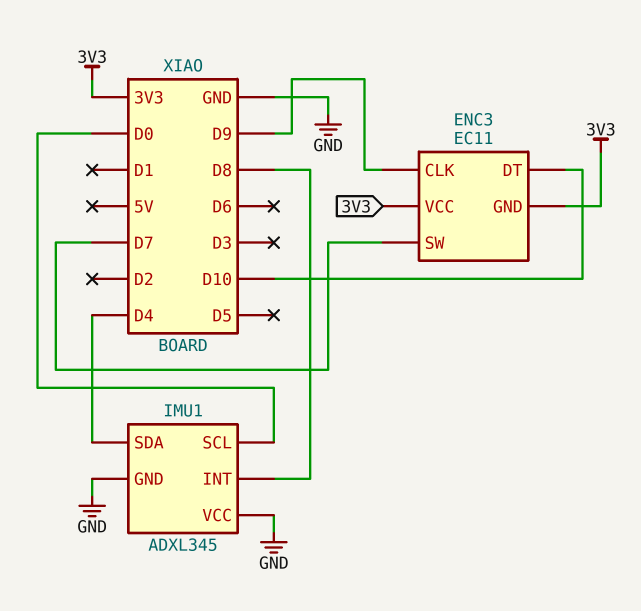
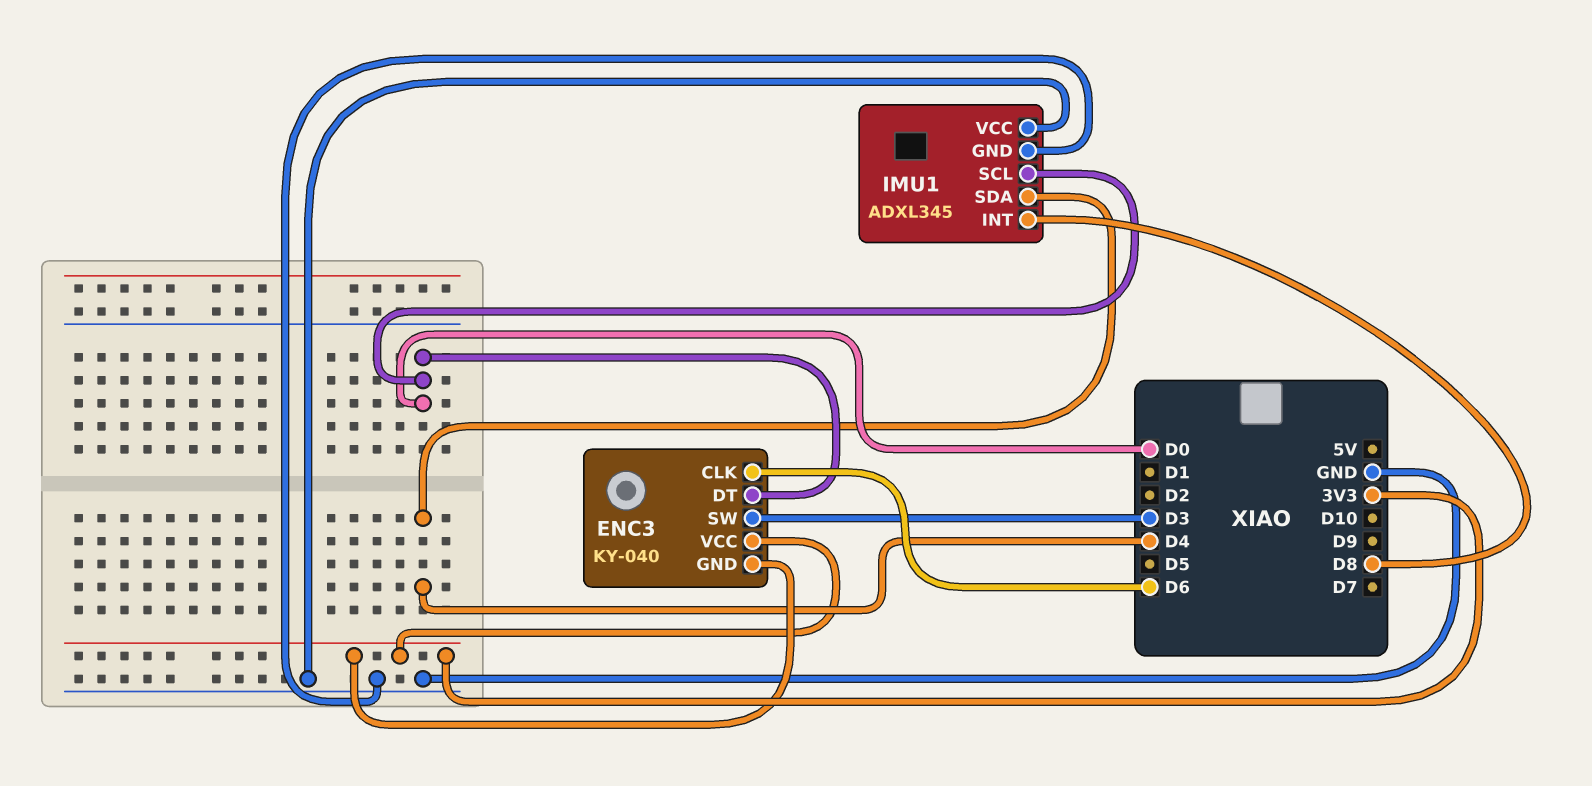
ENC3: EC11 -> KY-040
ENC3 pin CLK: D9 -> D6
ENC3 pin DT: D10 -> D0
ENC3 pin SW: D7 -> D3

